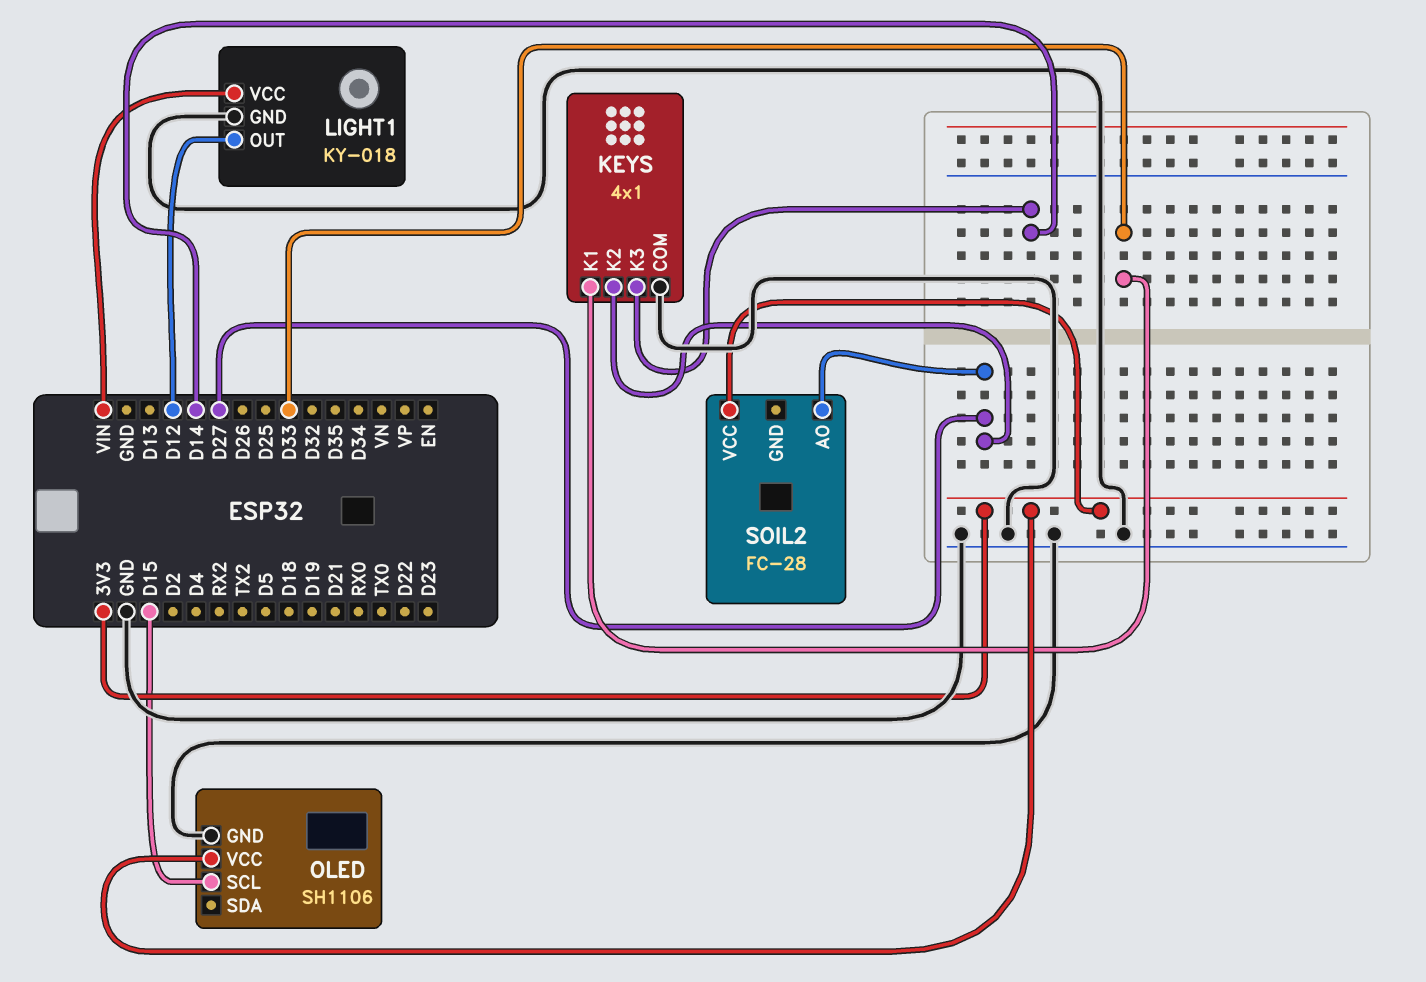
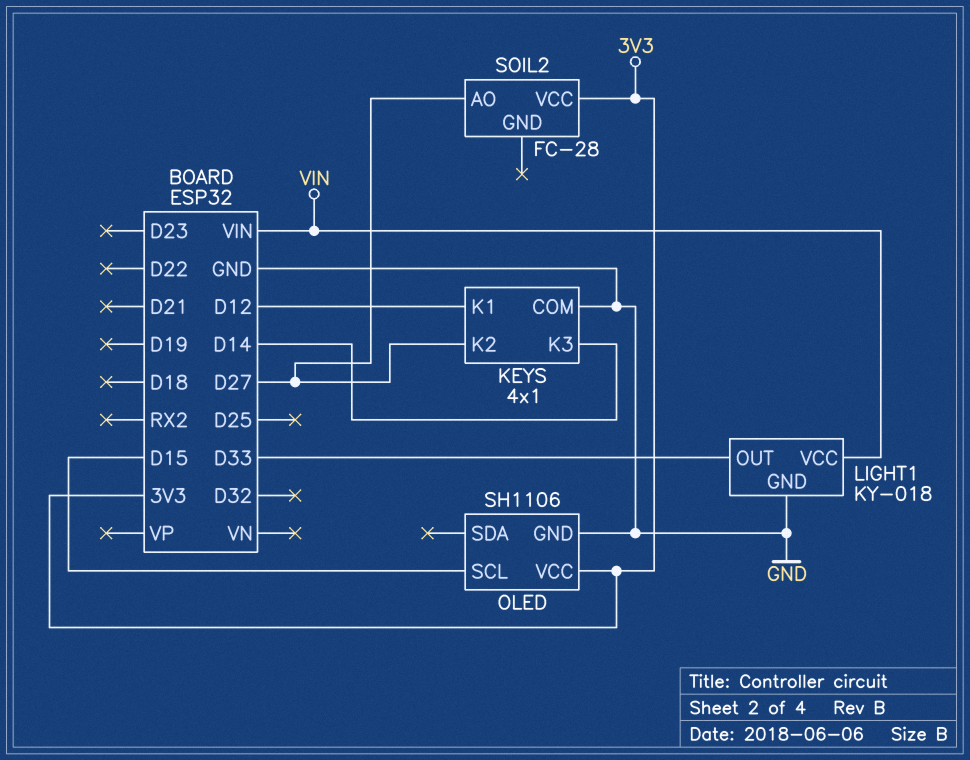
KEYS pin K1: D33 -> D12
LIGHT1 pin OUT: D12 -> D33

